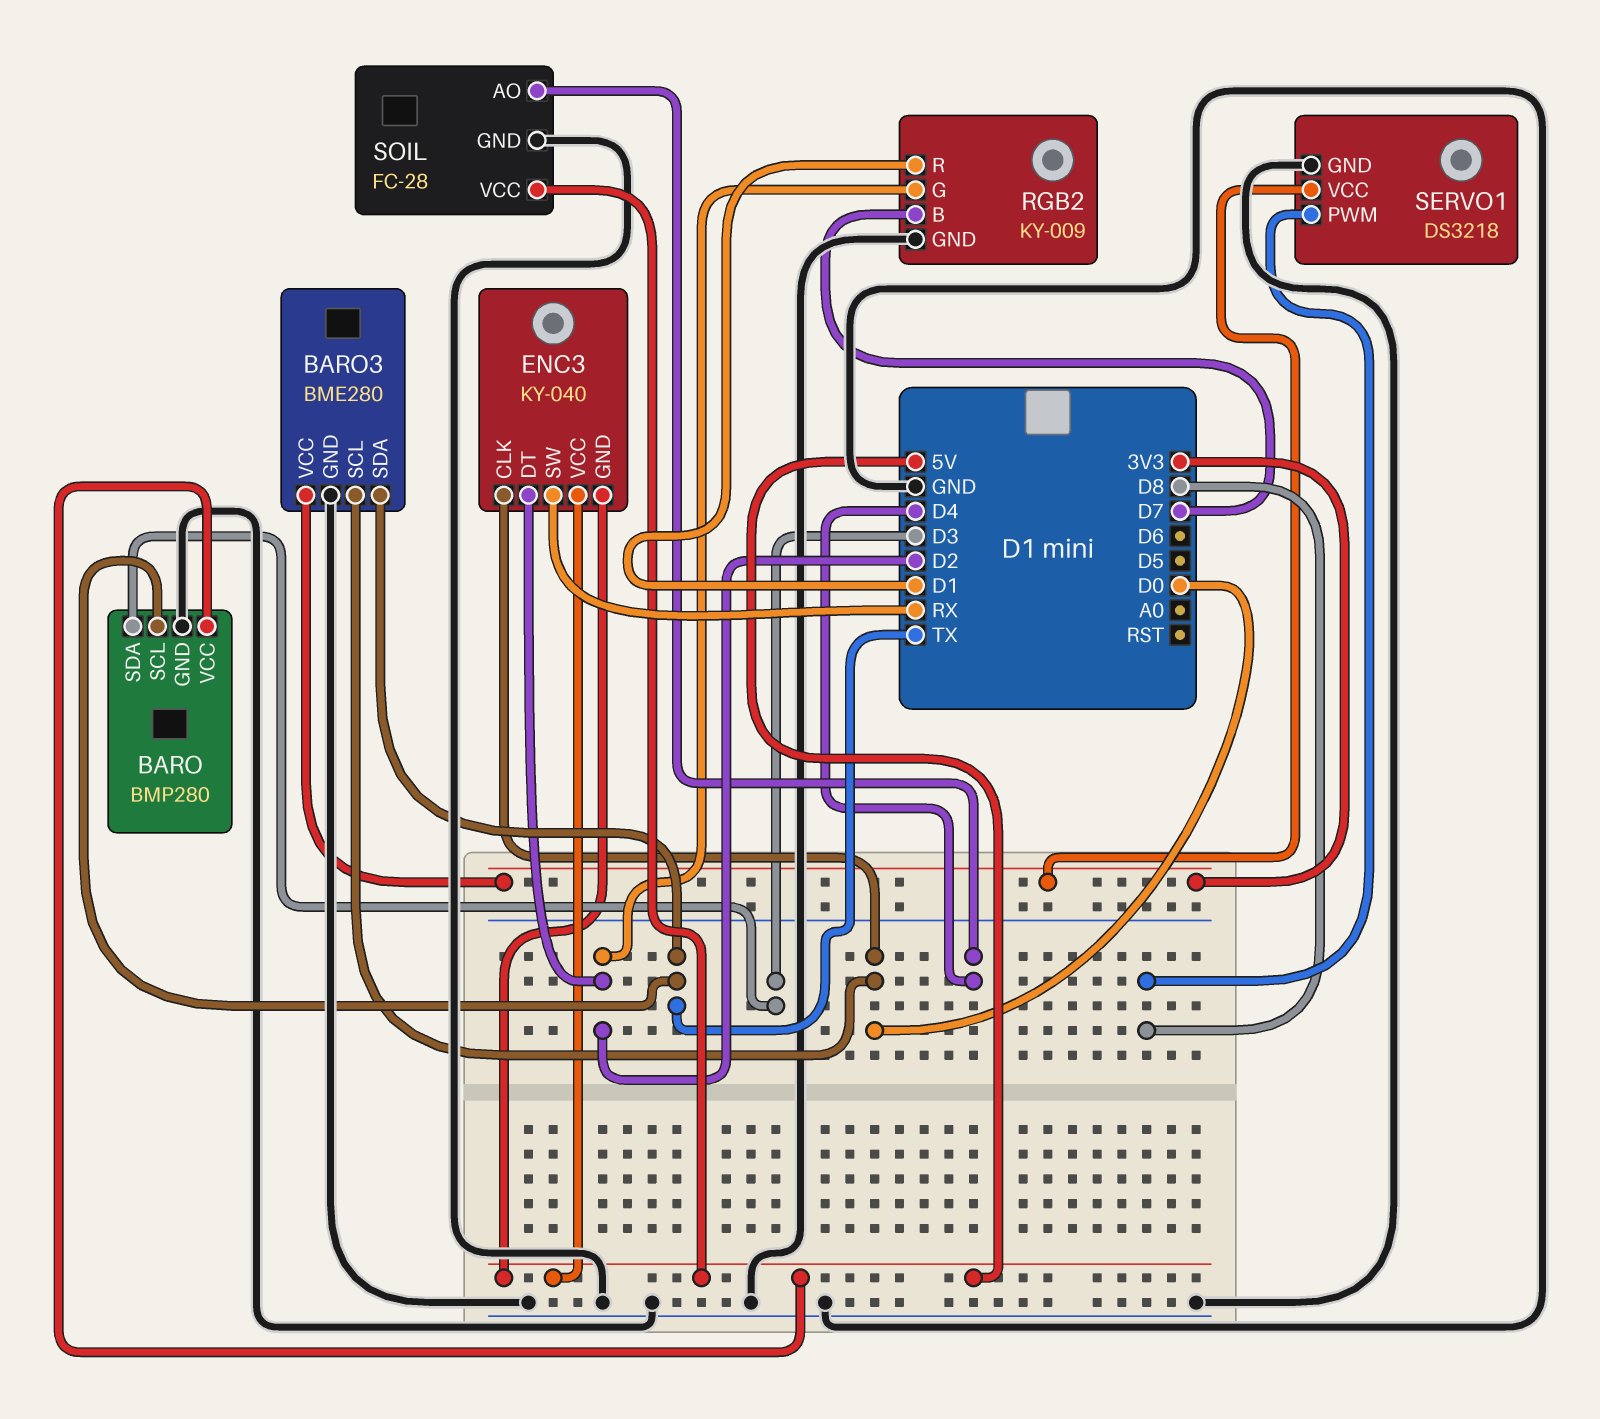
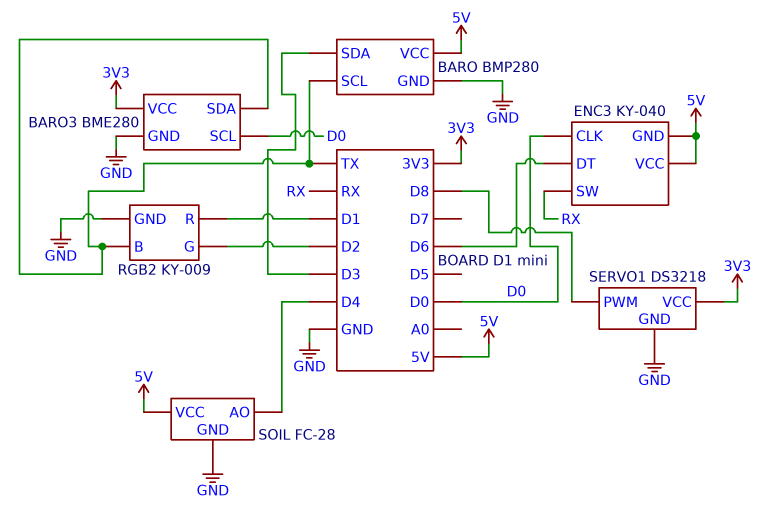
ENC3 pin DT: D2 -> D6
RGB2 pin B: D7 -> TX

